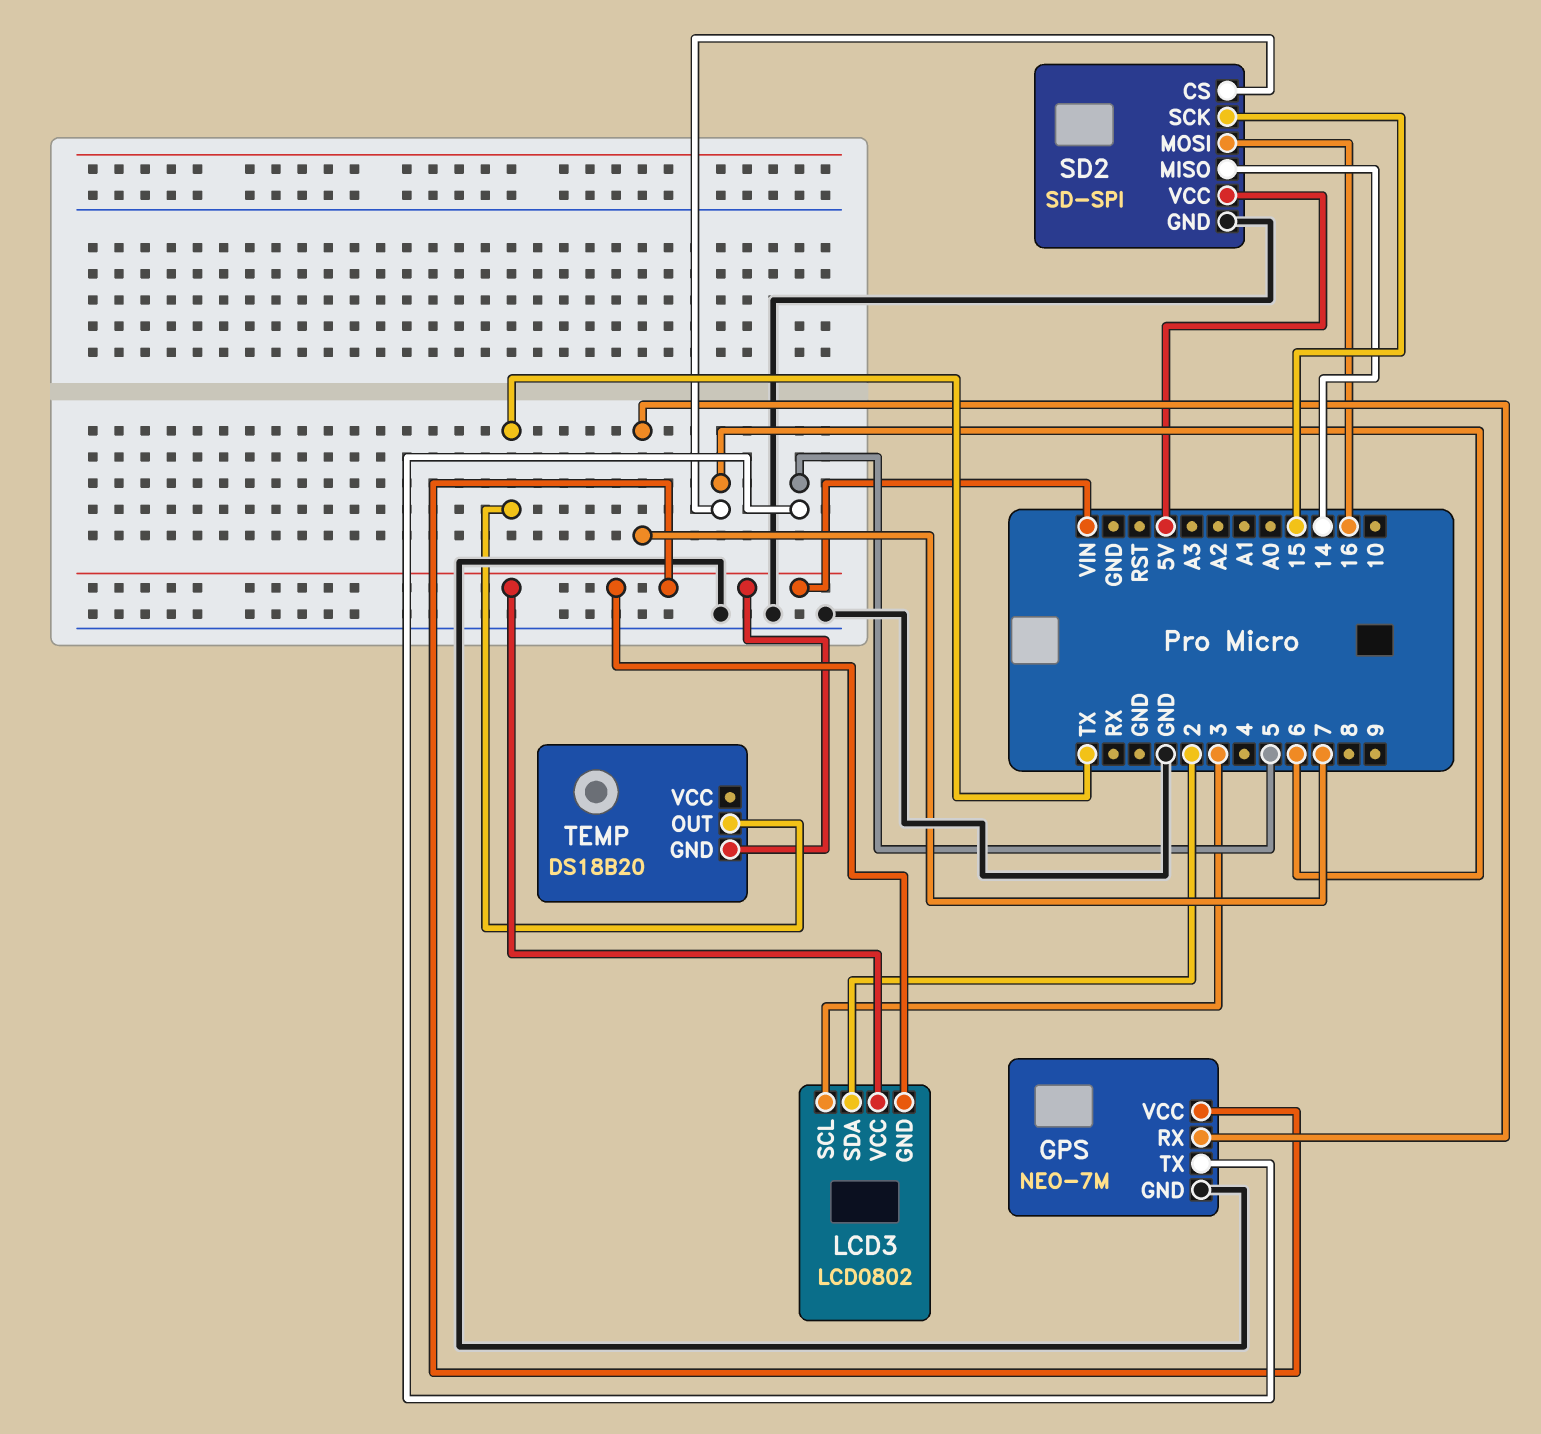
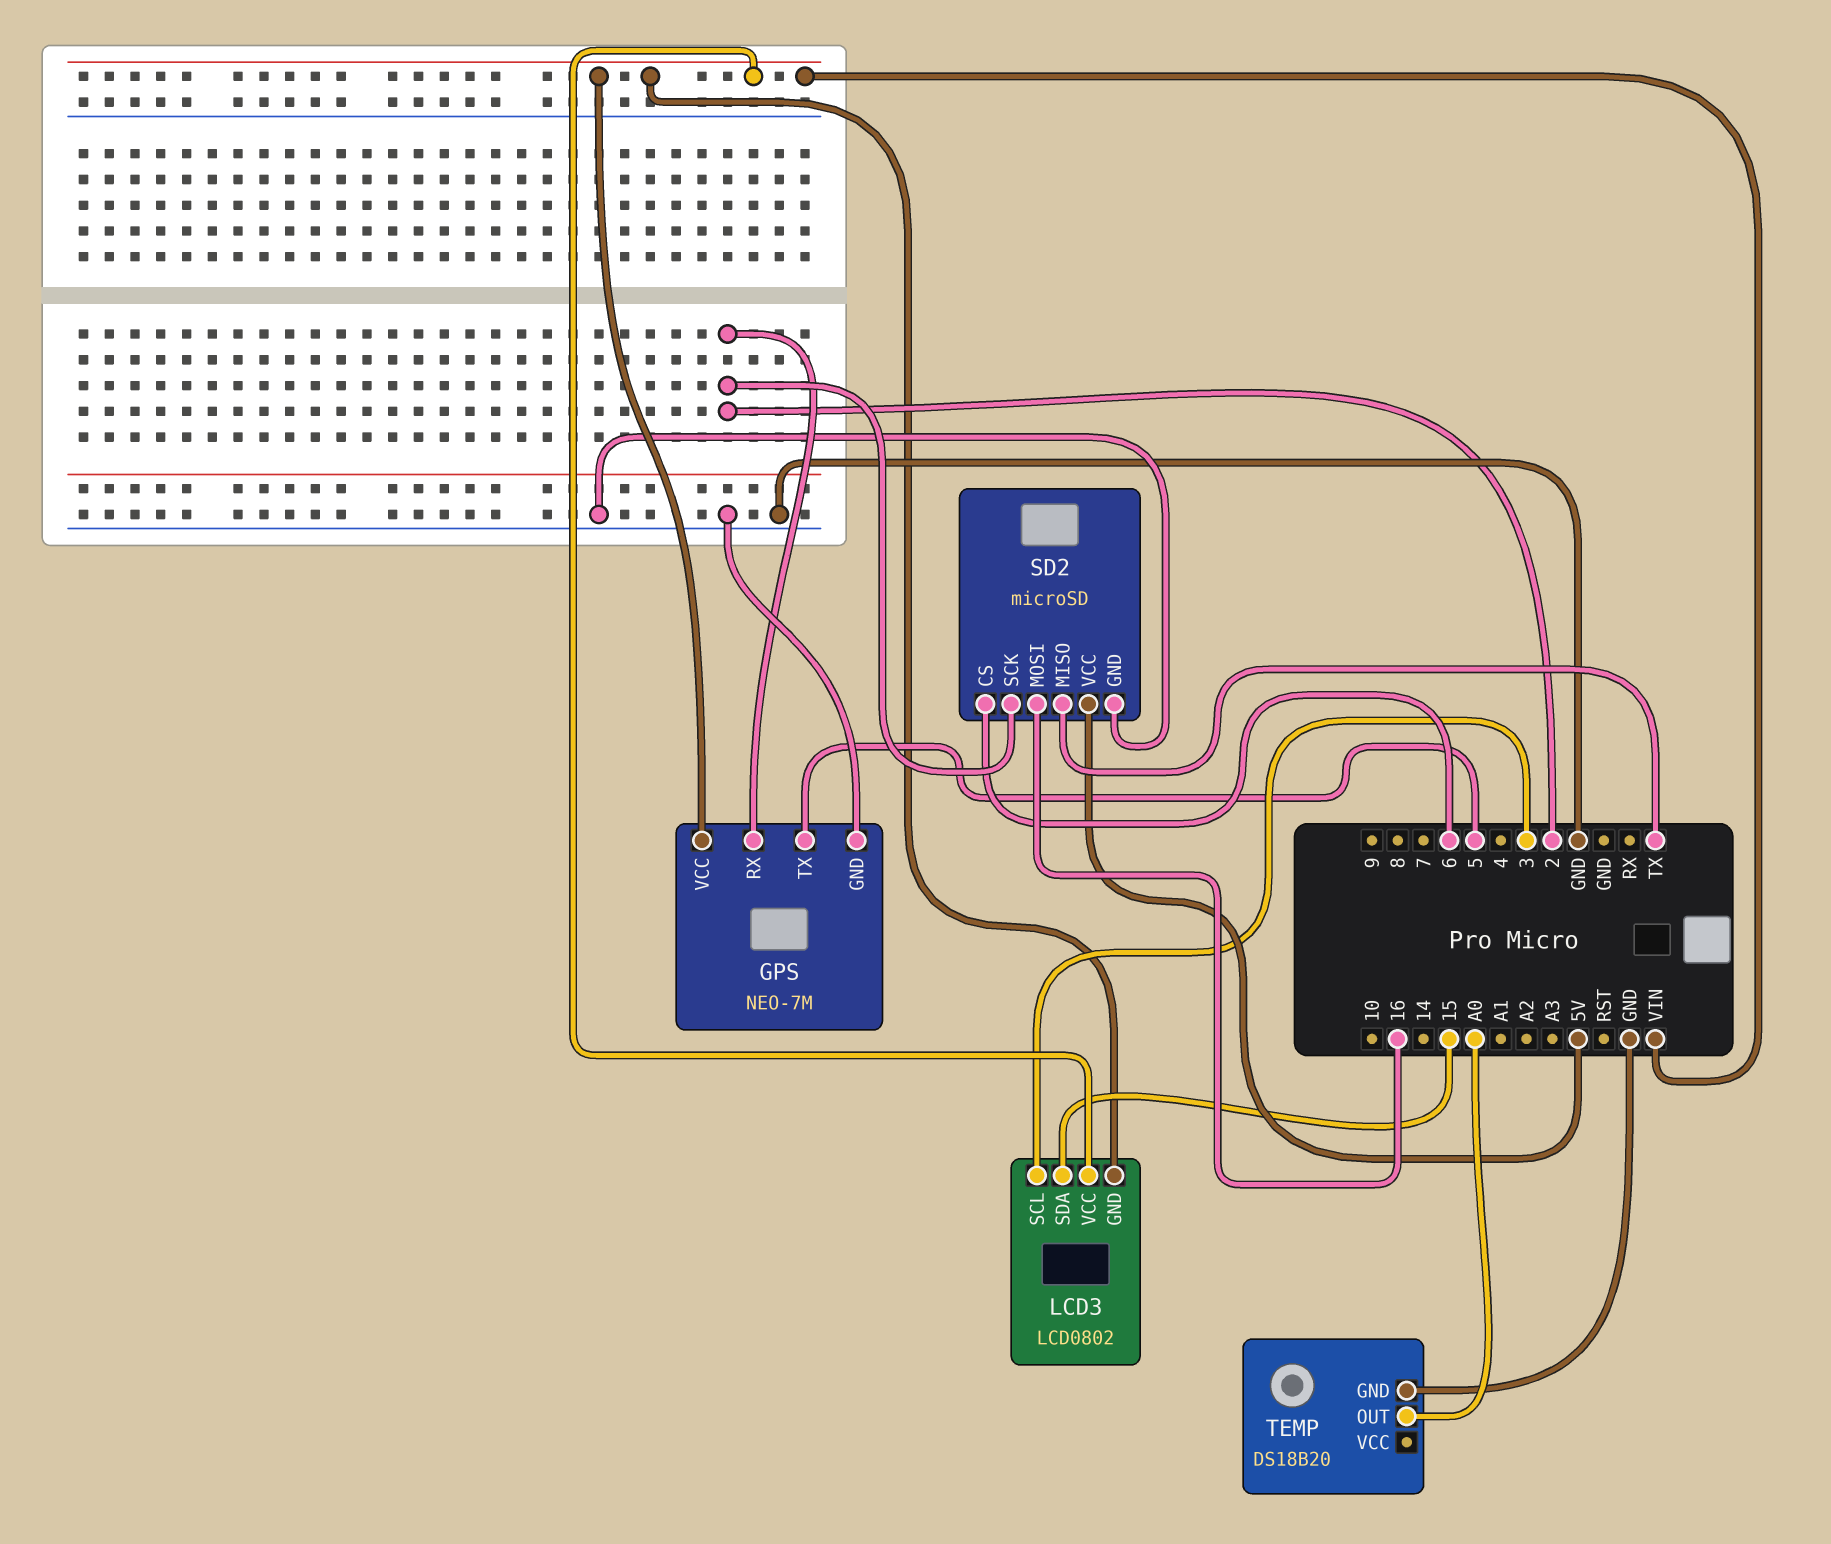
GPS pin RX: 7 -> 2
LCD3 pin SDA: 2 -> 15
SD2: SD-SPI -> microSD
SD2 pin MISO: 14 -> TX
SD2 pin SCK: 15 -> 2
TEMP pin GND: VIN -> GND
TEMP pin OUT: TX -> A0

